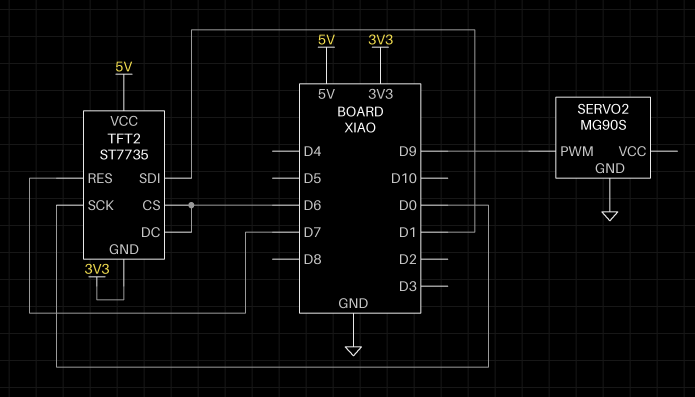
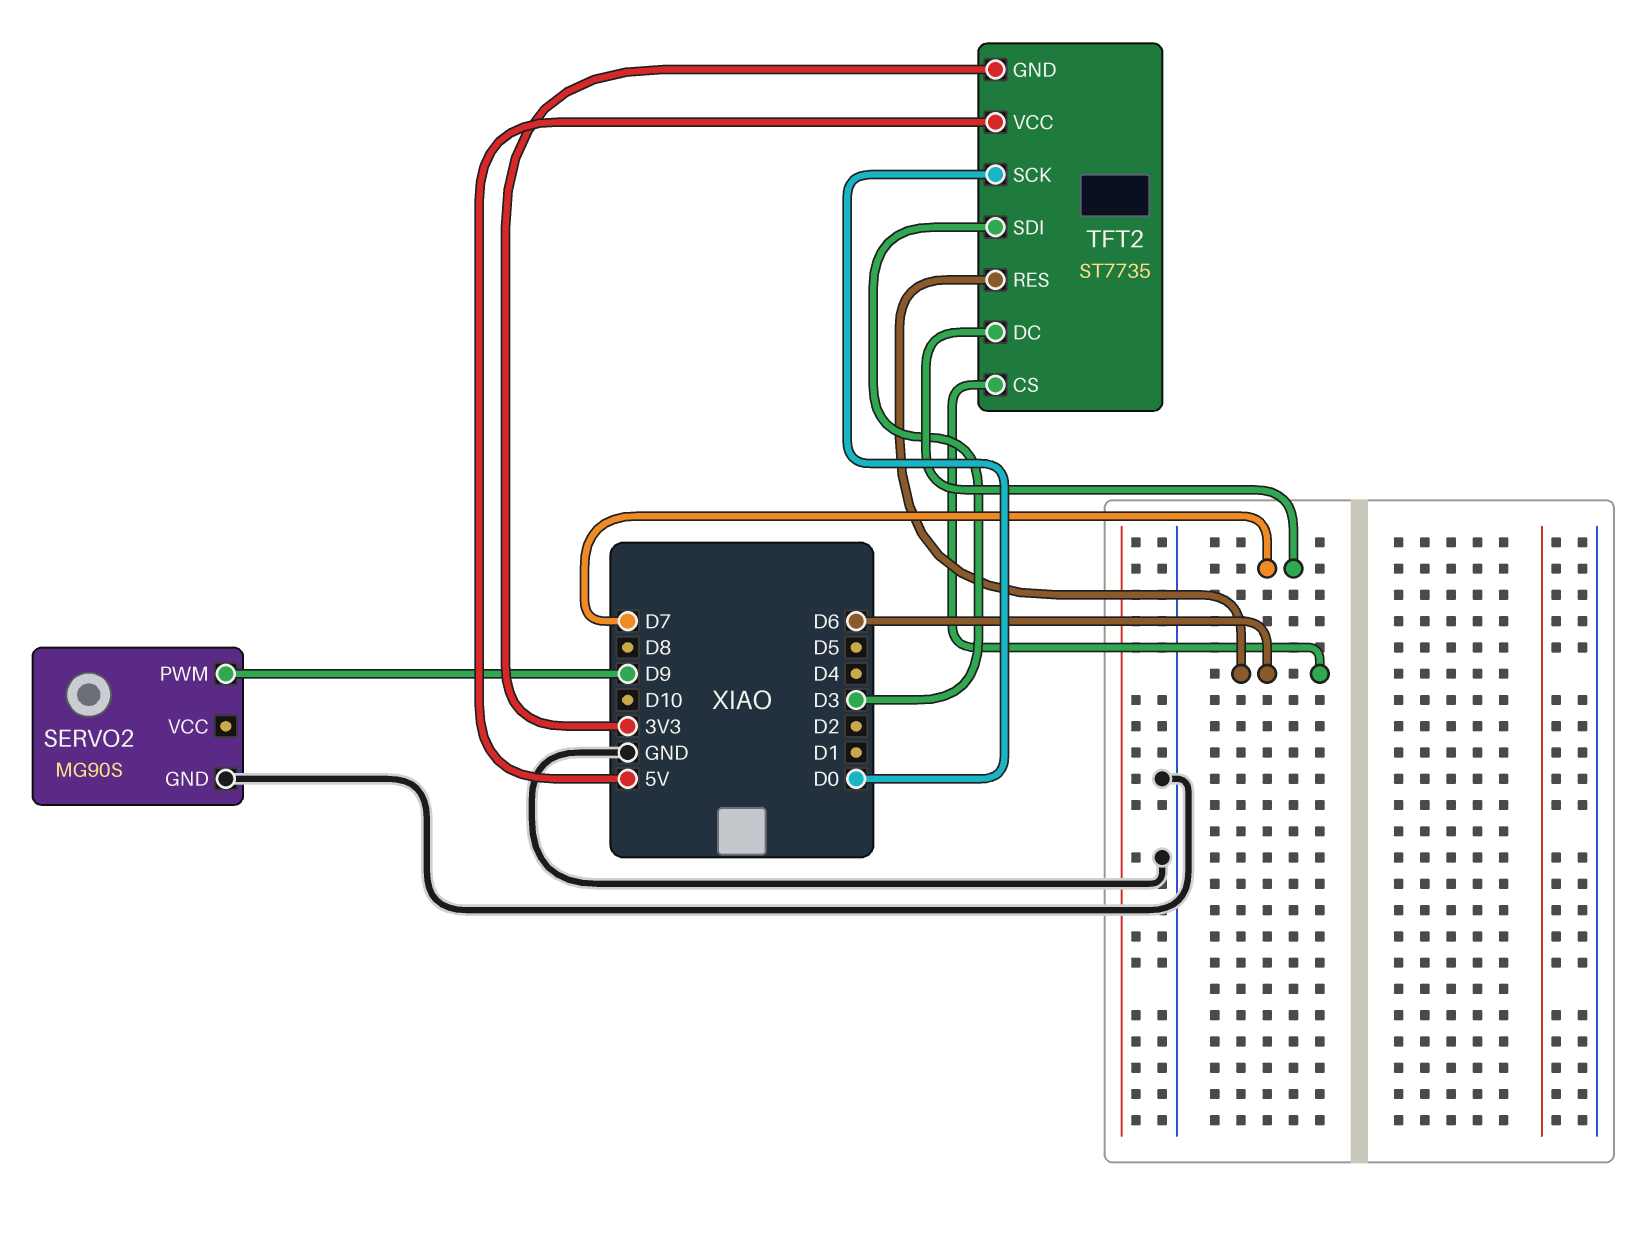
TFT2 pin DC: D6 -> D7
TFT2 pin RES: D7 -> D6
TFT2 pin SDI: D1 -> D3

